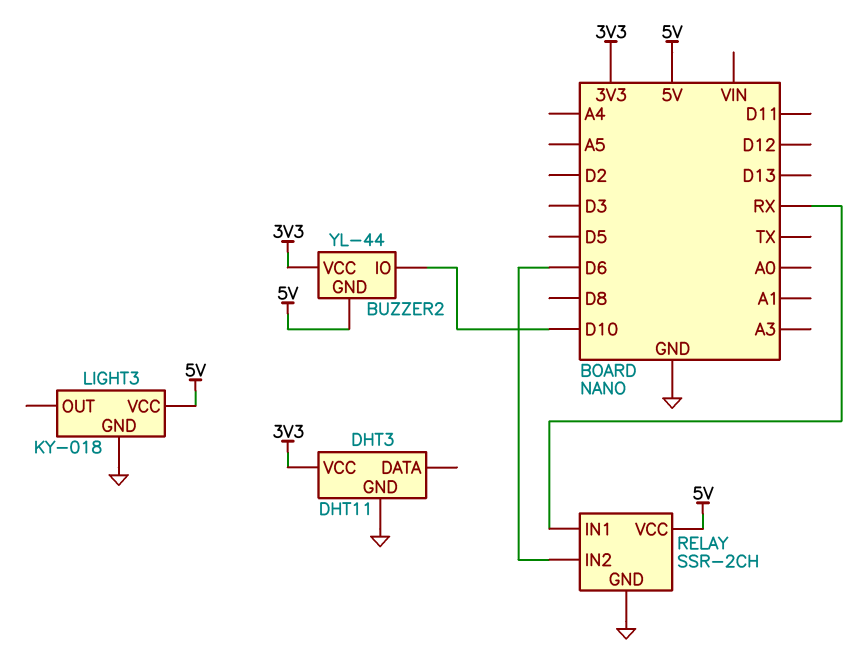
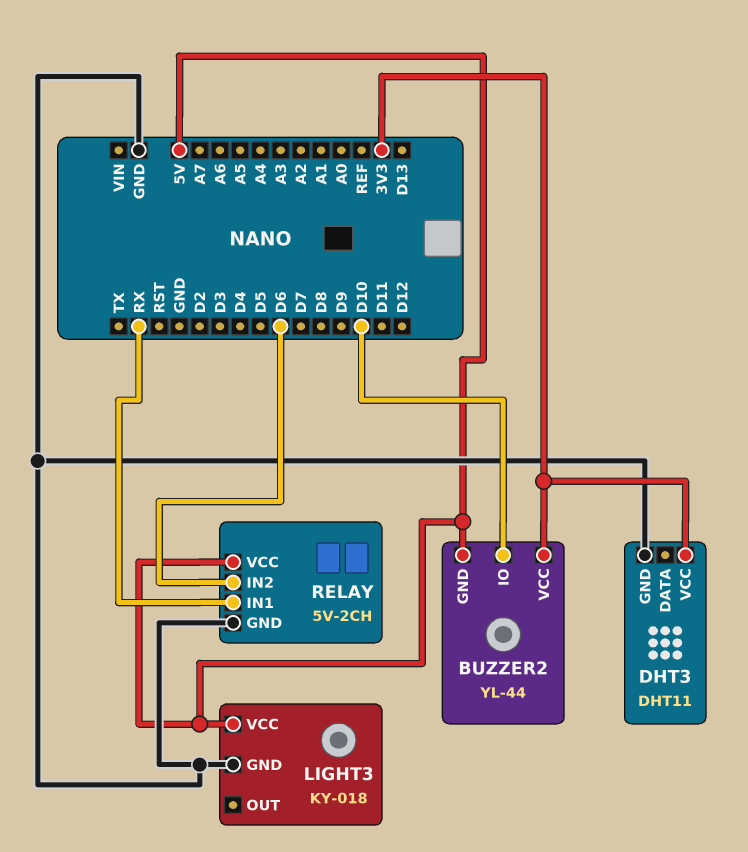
RELAY: SSR-2CH -> 5V-2CH

